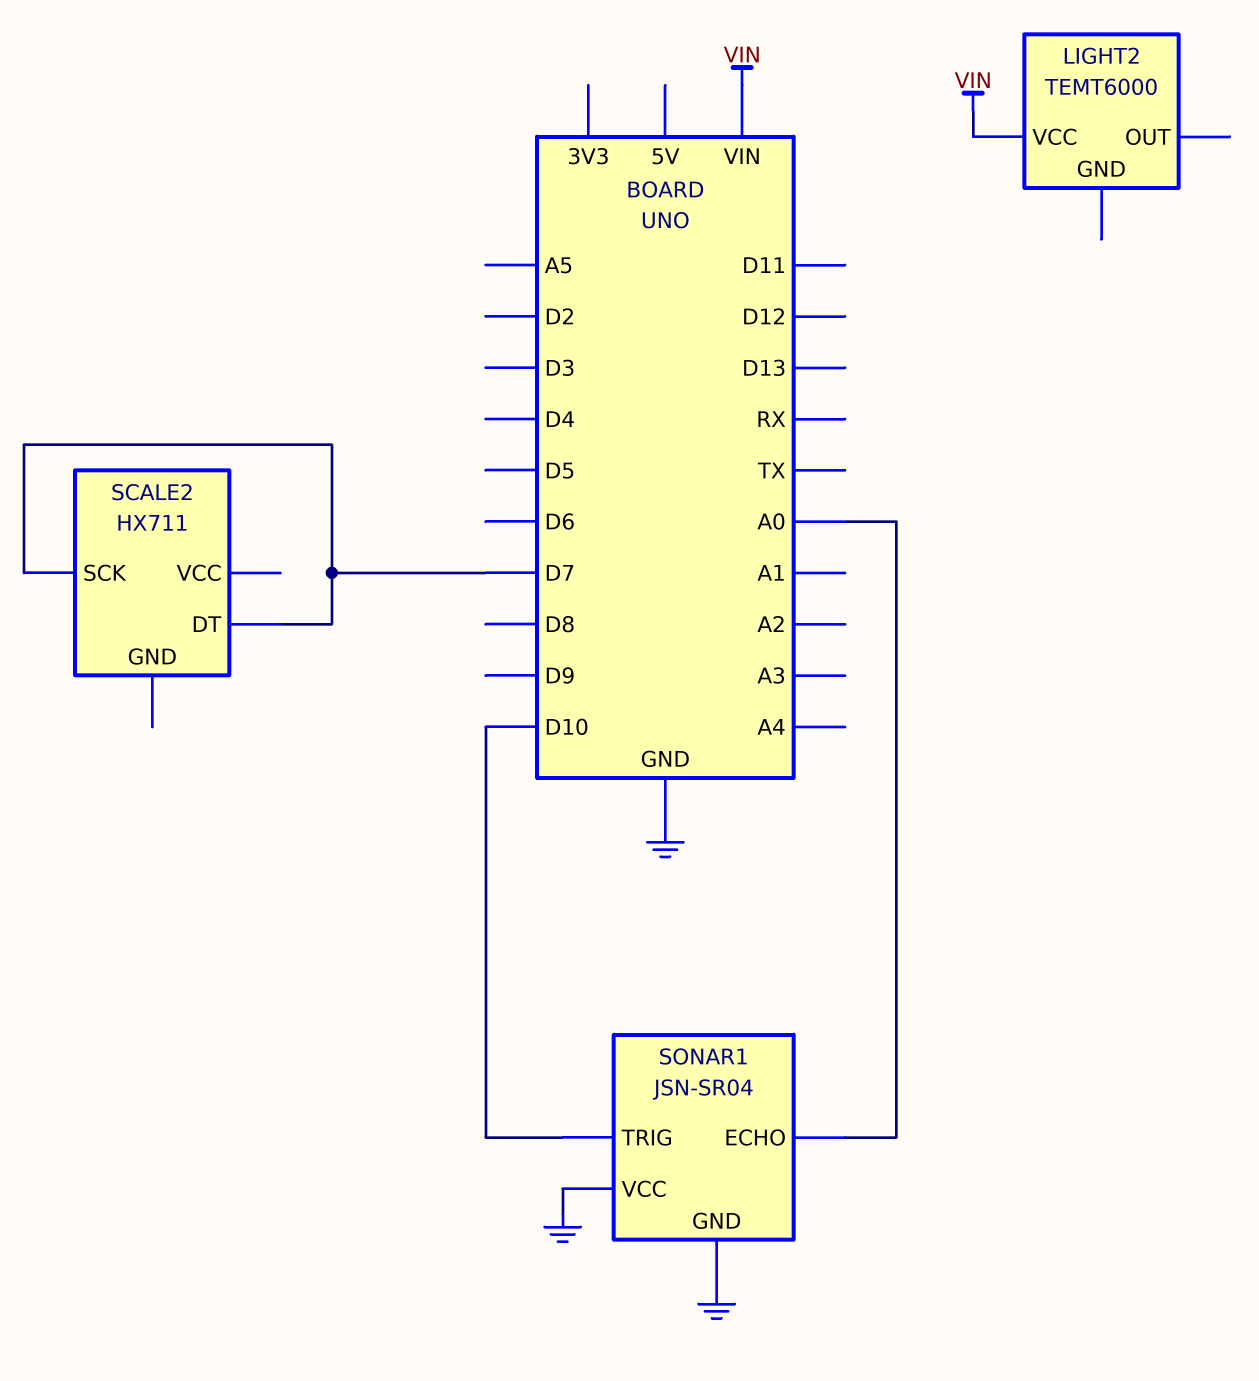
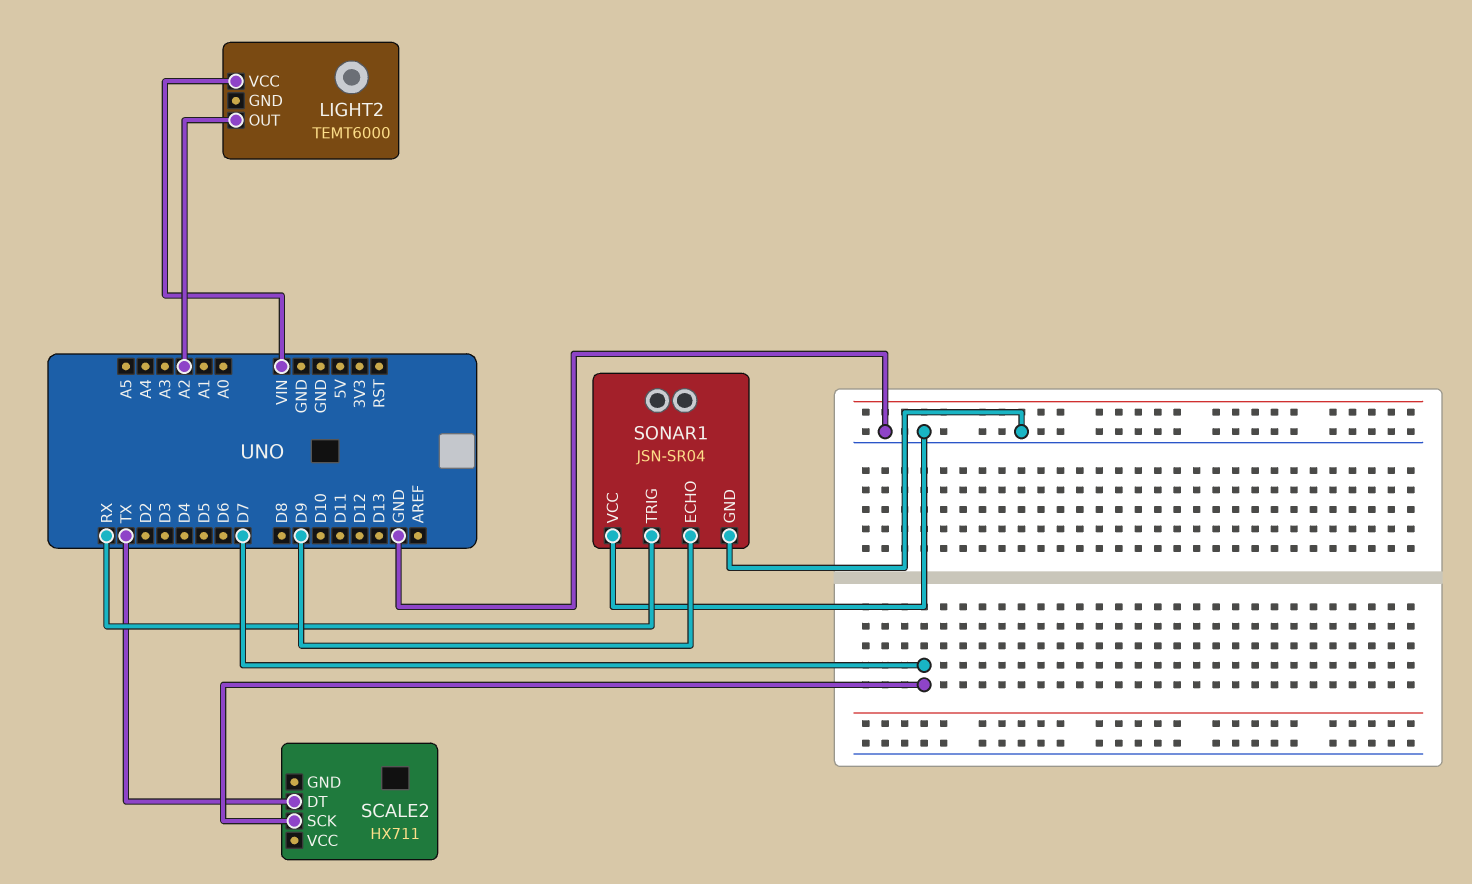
LIGHT2 pin OUT: none -> A2
SCALE2 pin DT: D7 -> TX
SONAR1 pin ECHO: A0 -> D9
SONAR1 pin TRIG: D10 -> RX

